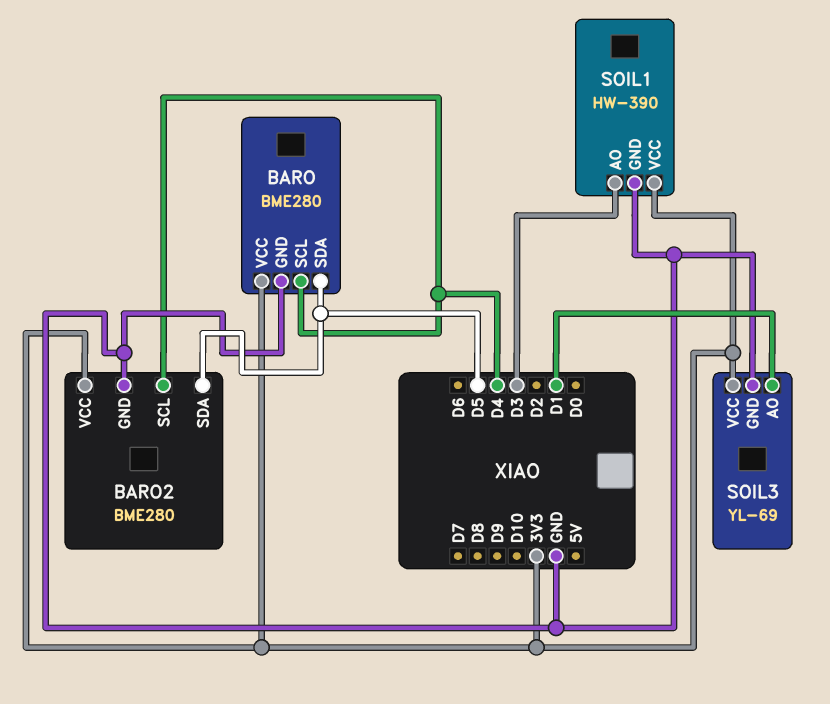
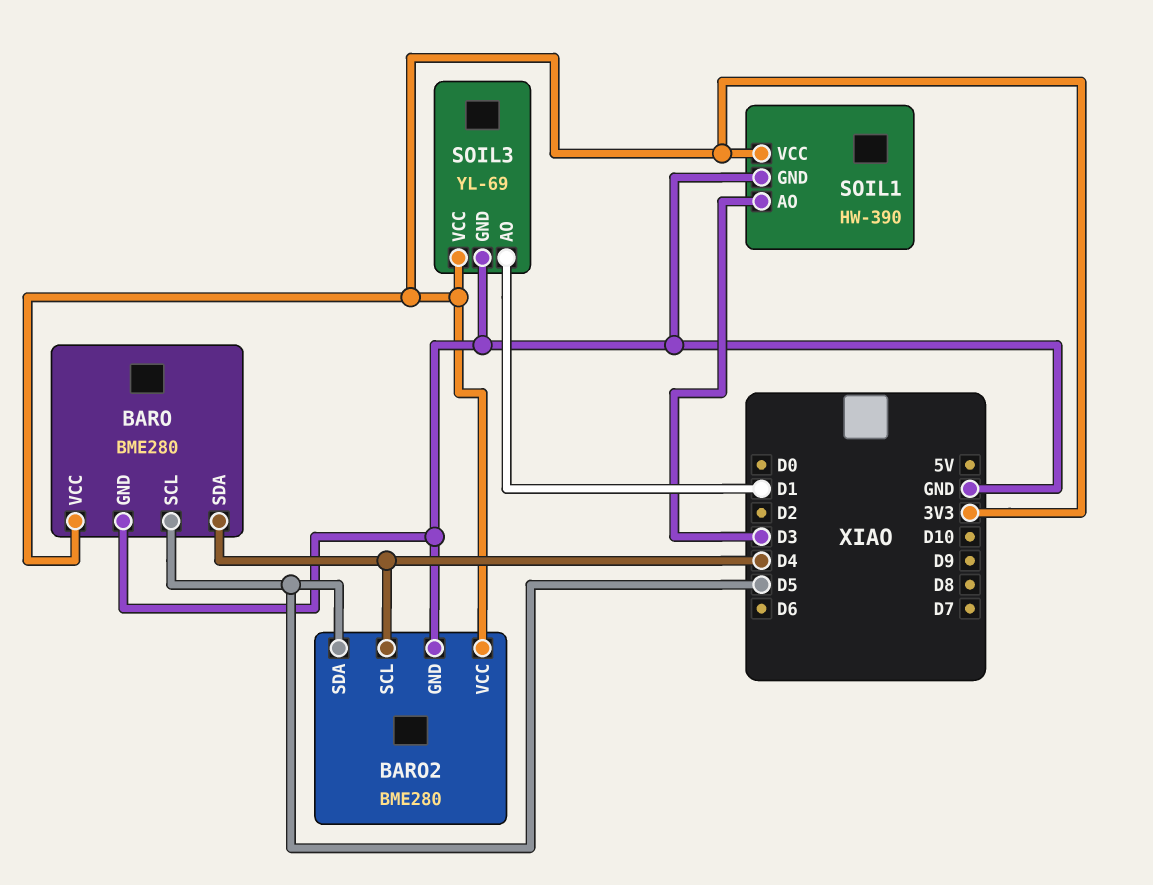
BARO pin SCL: D4 -> D5
BARO pin SDA: D5 -> D4

